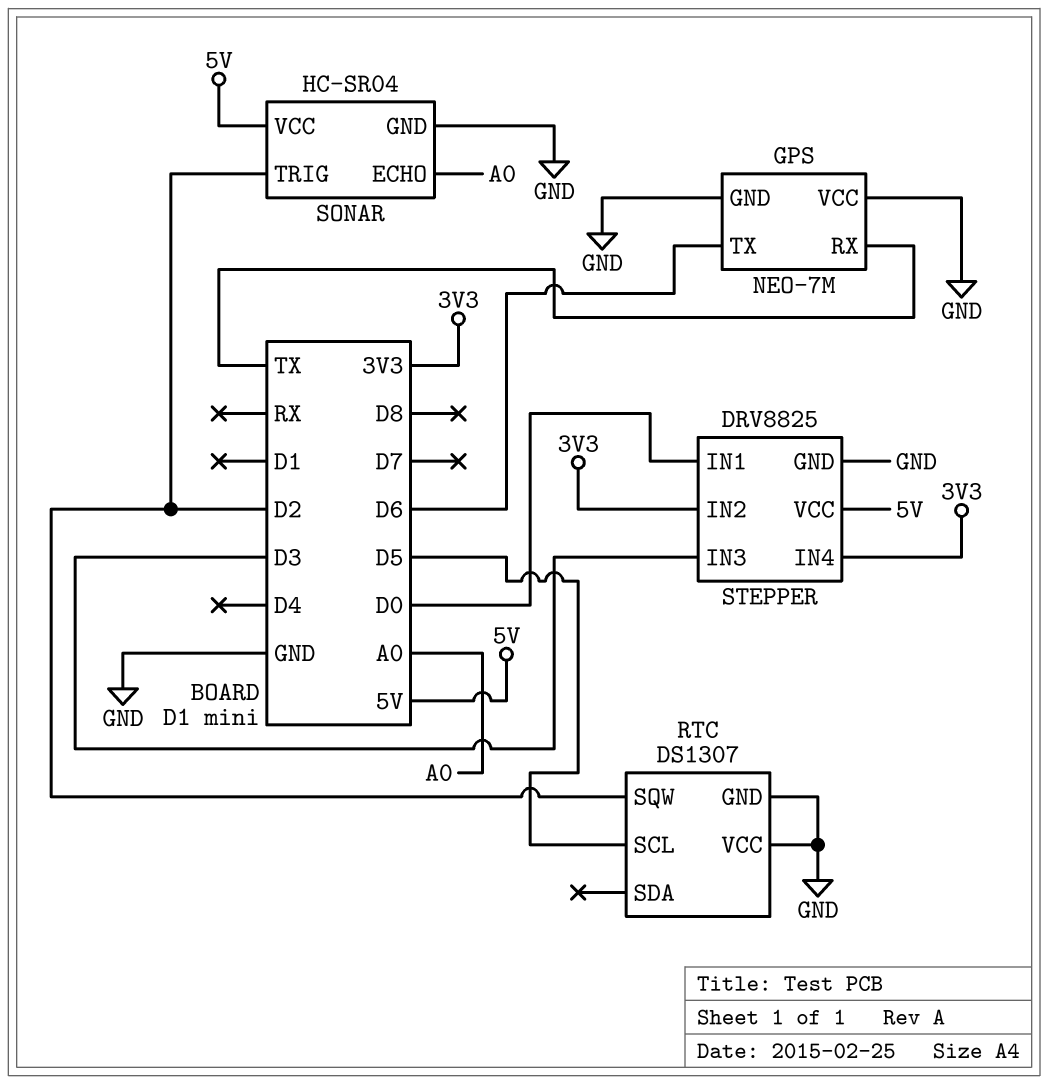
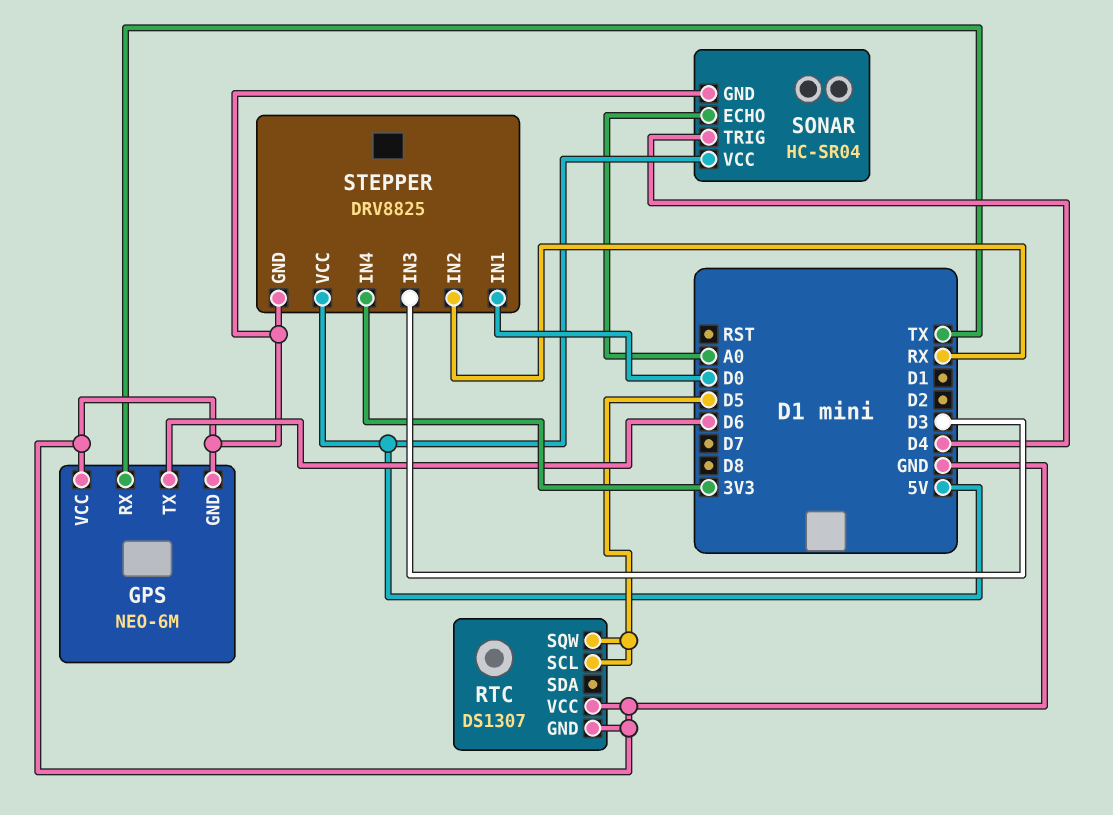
GPS: NEO-7M -> NEO-6M
RTC pin SQW: D2 -> D5
SONAR pin TRIG: D2 -> D4
STEPPER pin IN2: 3V3 -> RX

